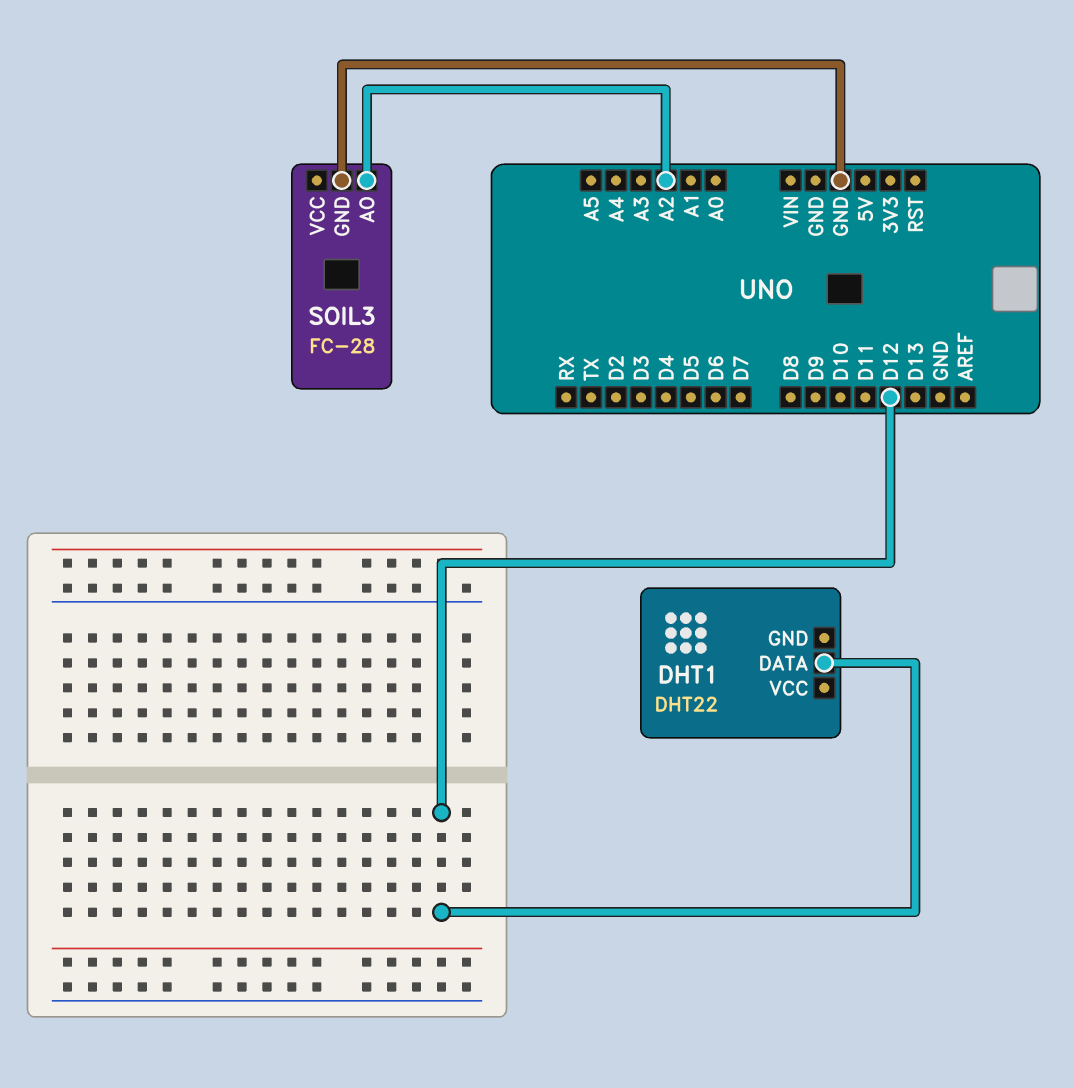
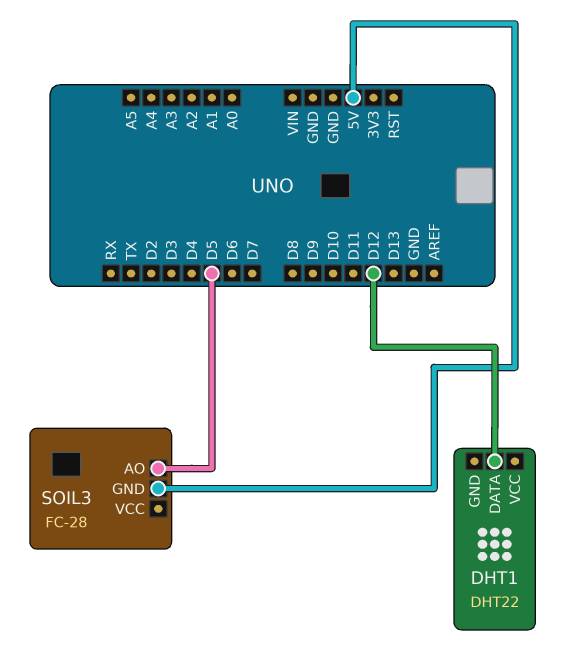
SOIL3 pin AO: A2 -> D5
SOIL3 pin GND: GND -> 5V

